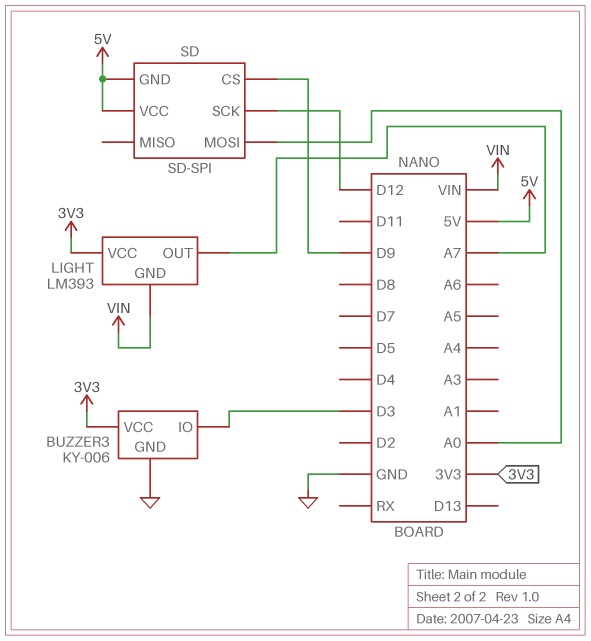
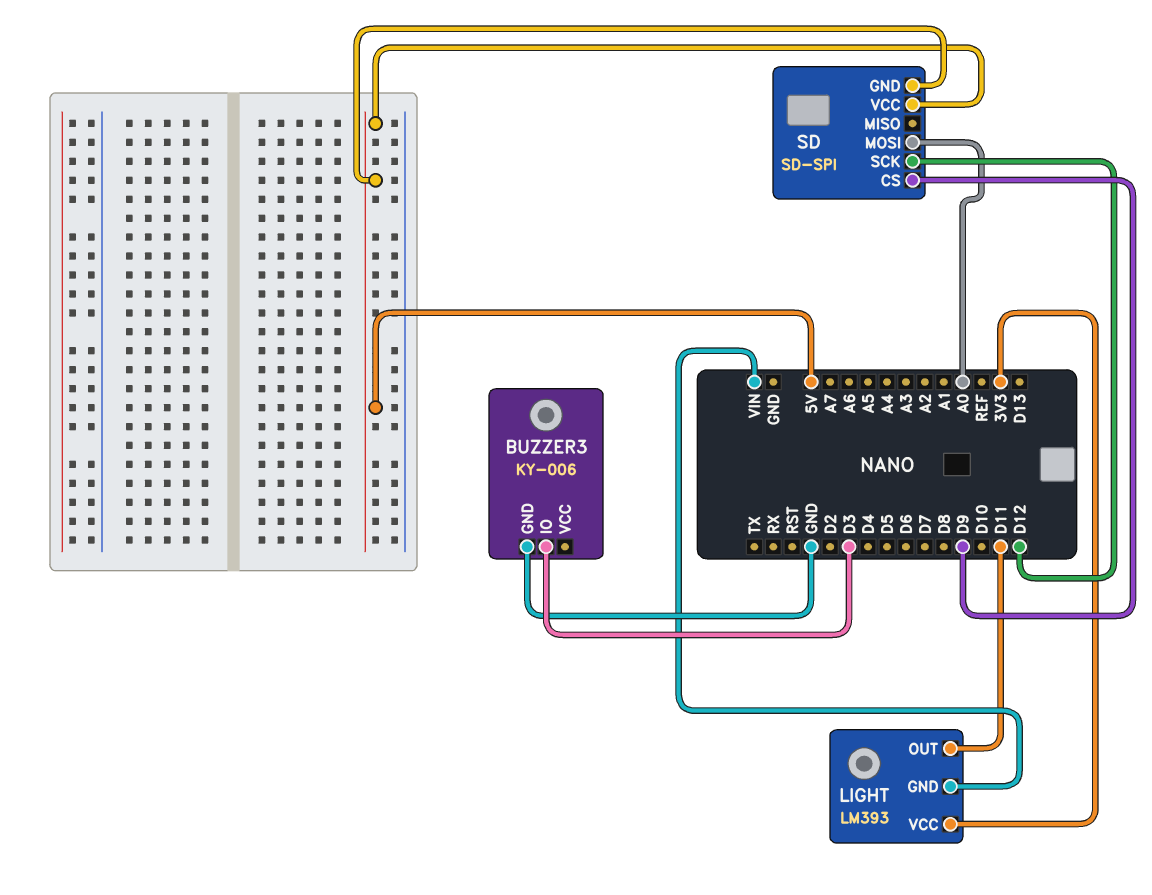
BUZZER3 pin VCC: 3V3 -> none
LIGHT pin OUT: A7 -> D11

